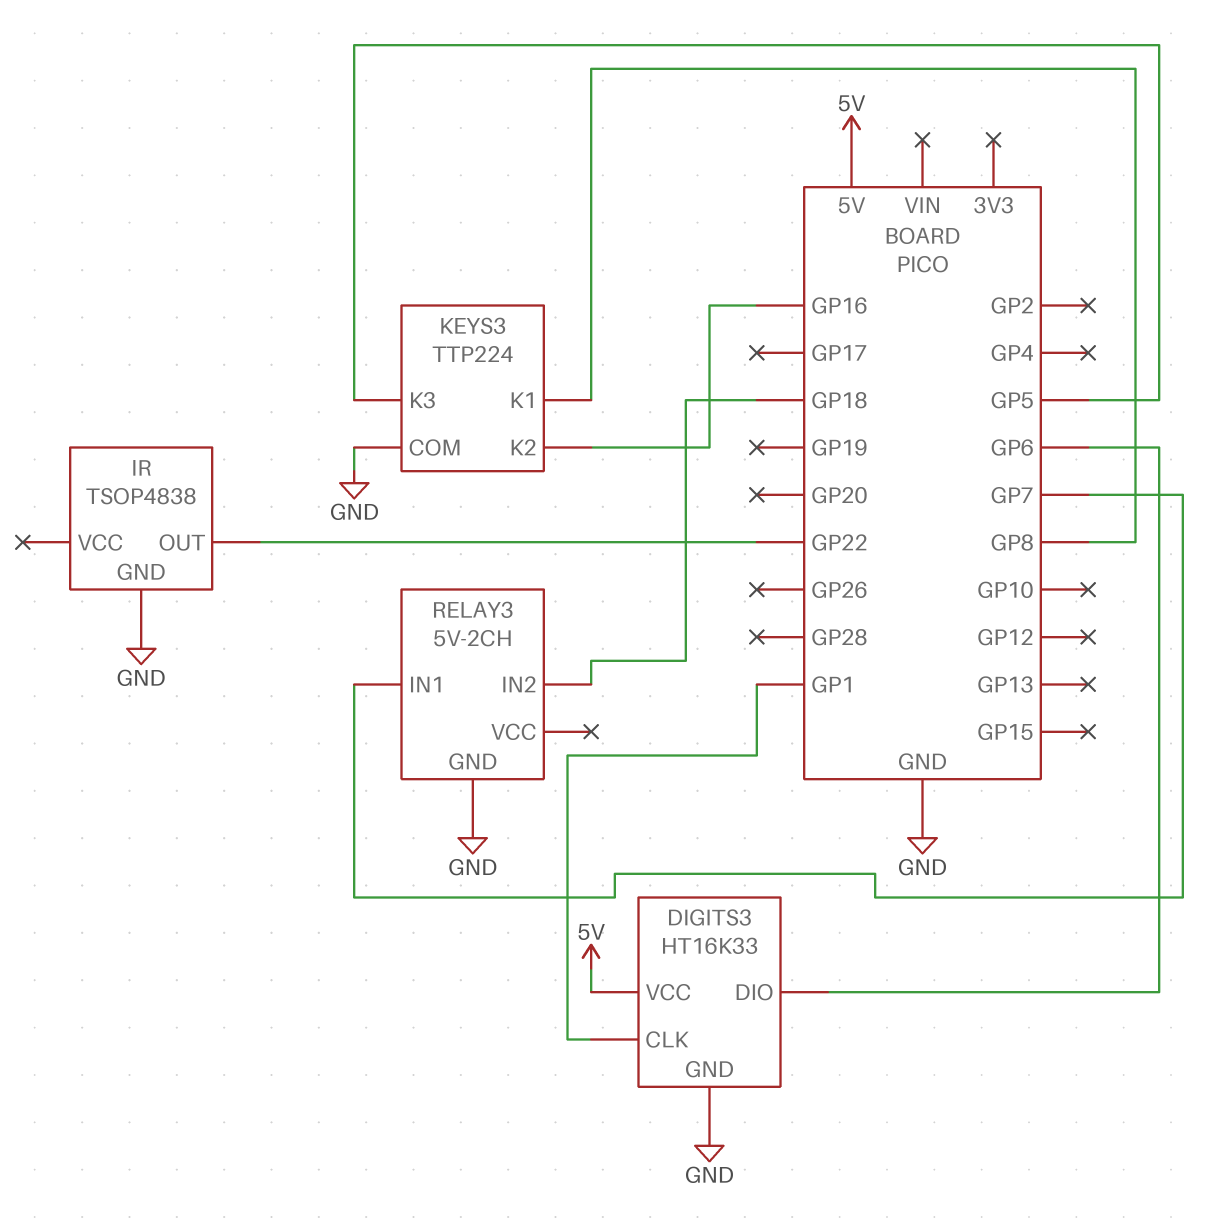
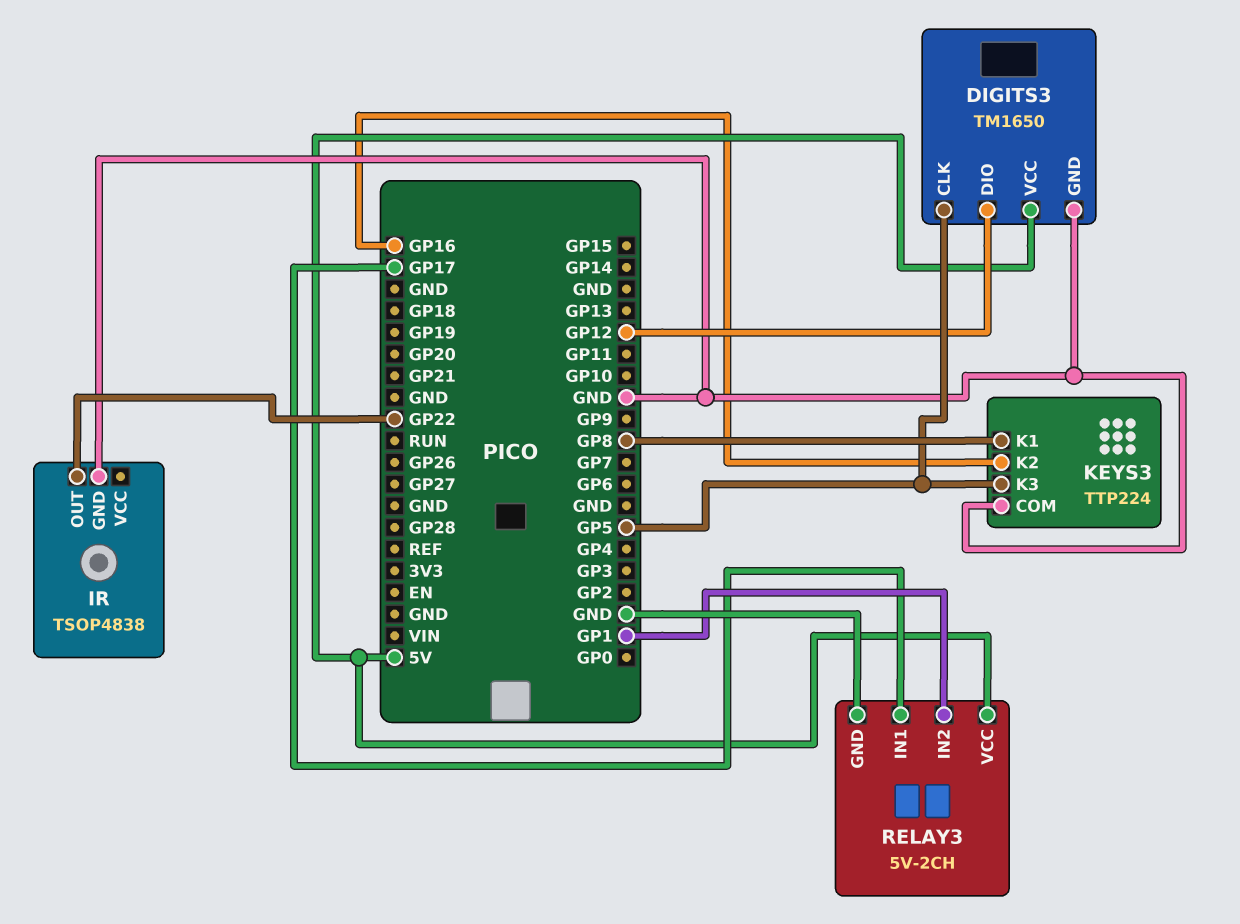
DIGITS3: HT16K33 -> TM1650
DIGITS3 pin CLK: GP1 -> GP5
DIGITS3 pin DIO: GP6 -> GP12
RELAY3 pin IN1: GP7 -> GP17
RELAY3 pin IN2: GP18 -> GP1
RELAY3 pin VCC: none -> 5V

